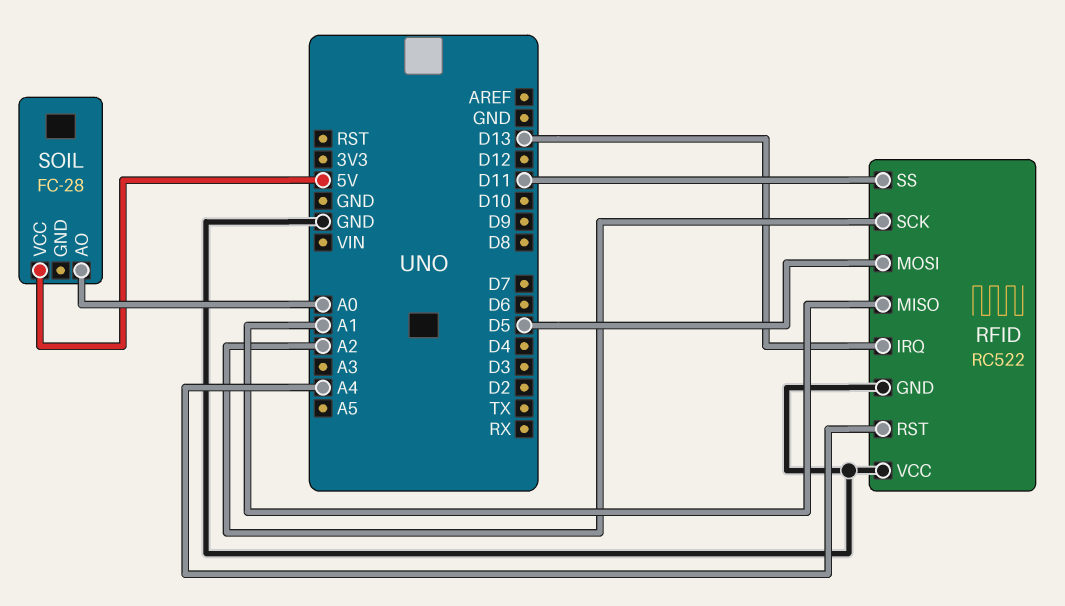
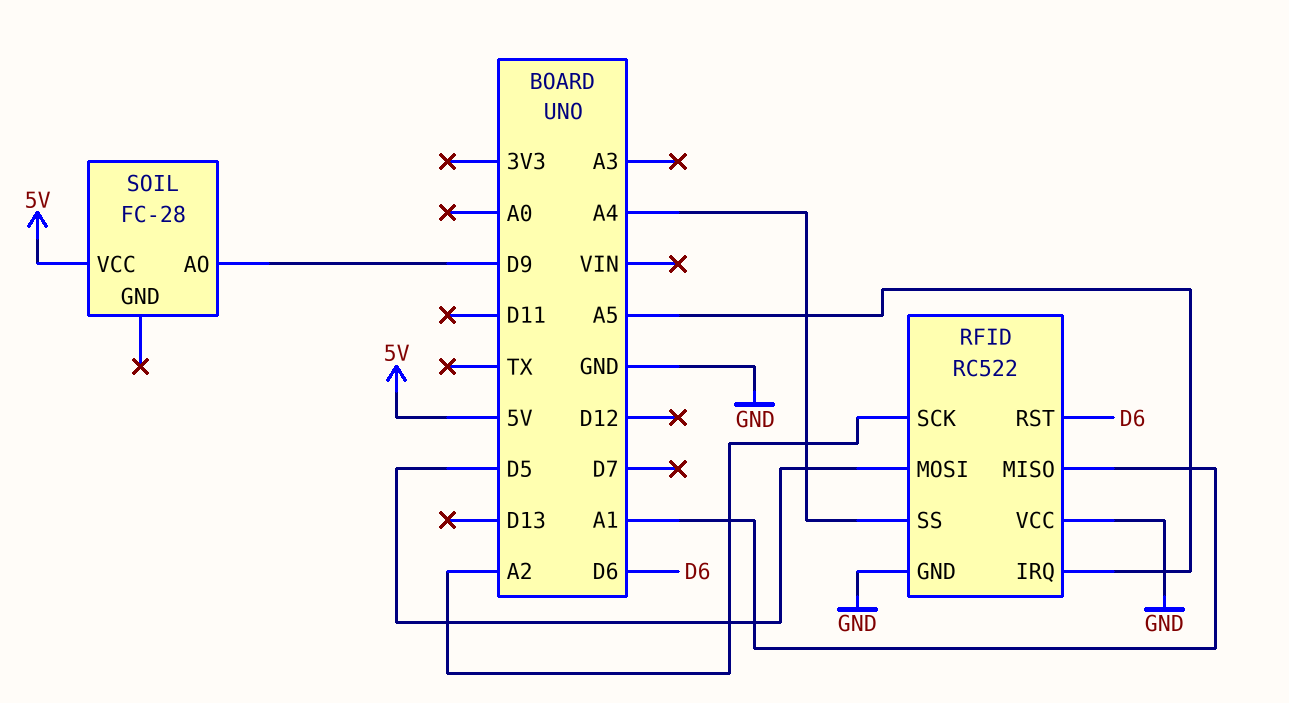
RFID pin IRQ: D13 -> A5
RFID pin RST: A4 -> D6
RFID pin SS: D11 -> A4
SOIL pin AO: A0 -> D9

